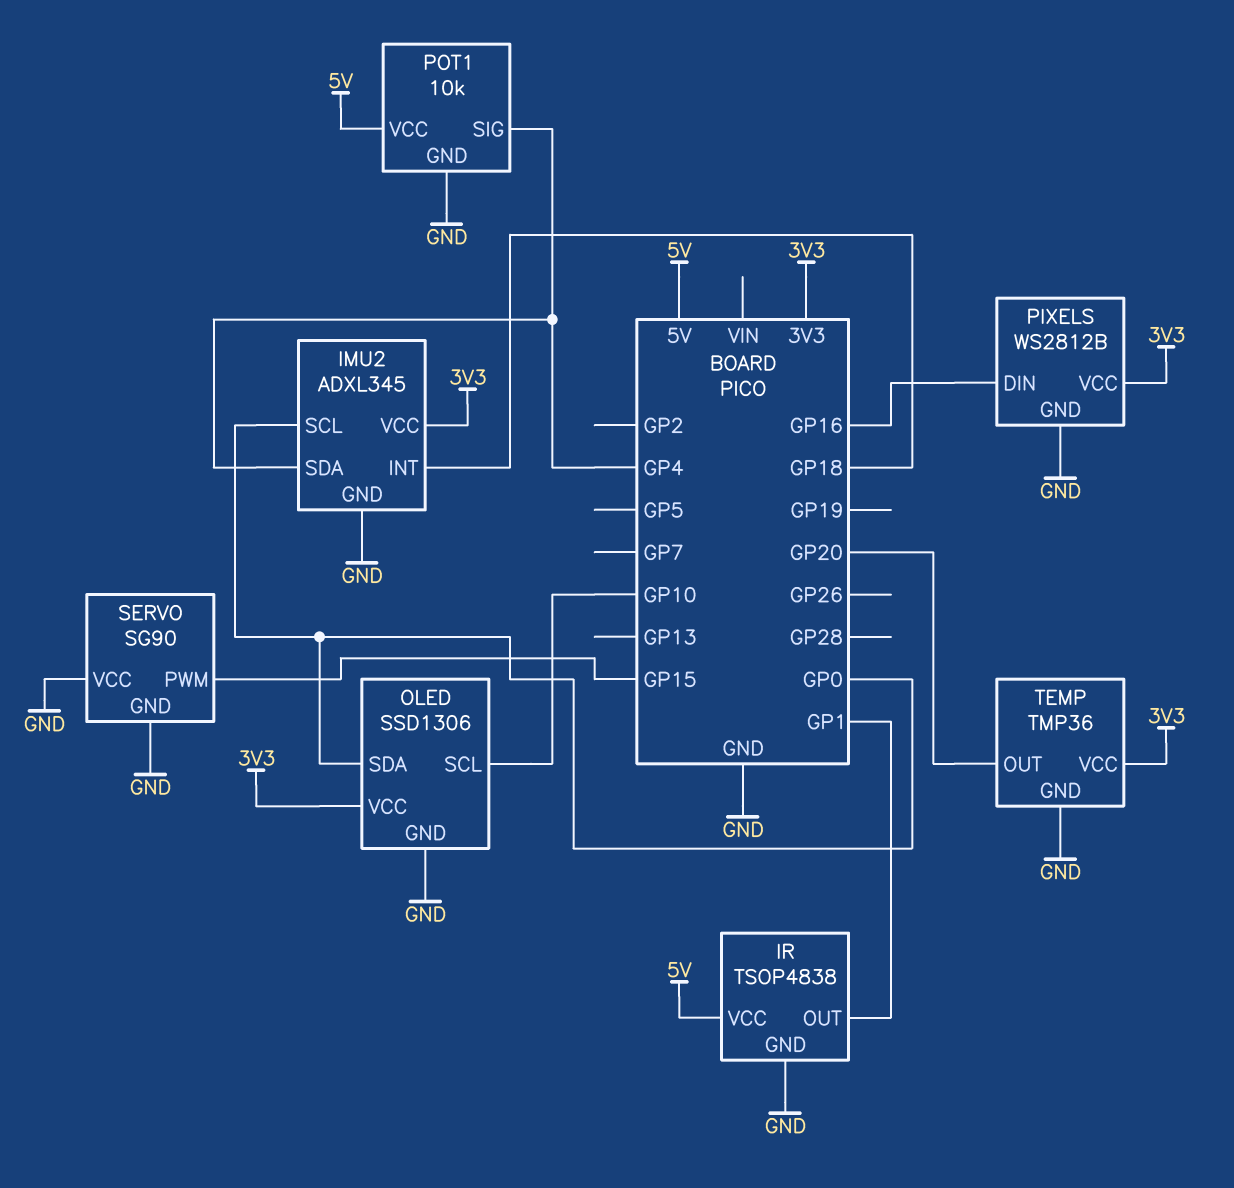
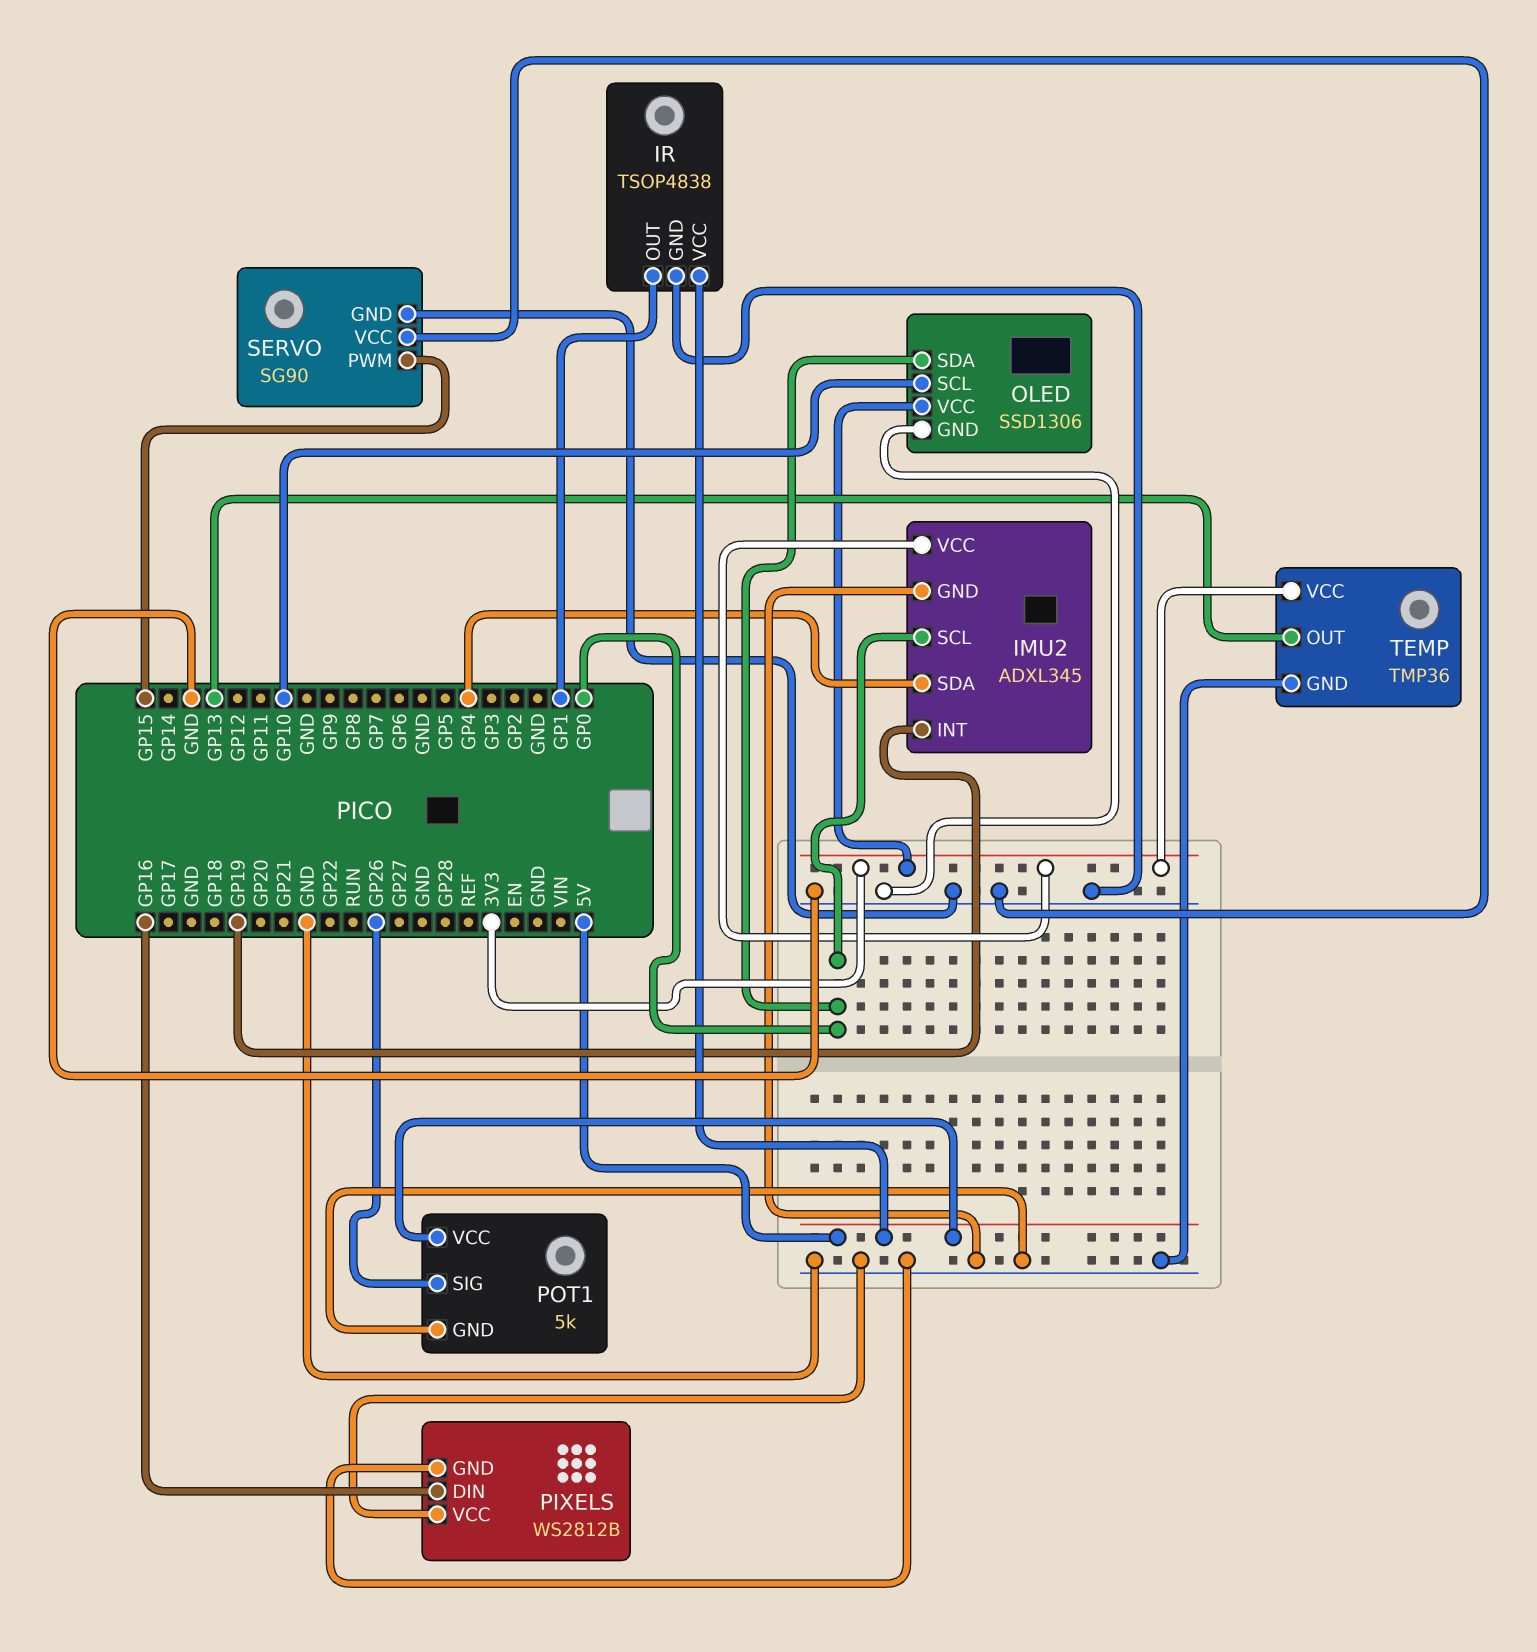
IMU2 pin INT: GP18 -> GP19
PIXELS pin VCC: 3V3 -> GND
POT1: 10k -> 5k
POT1 pin SIG: GP4 -> GP26
TEMP pin OUT: GP20 -> GP13

